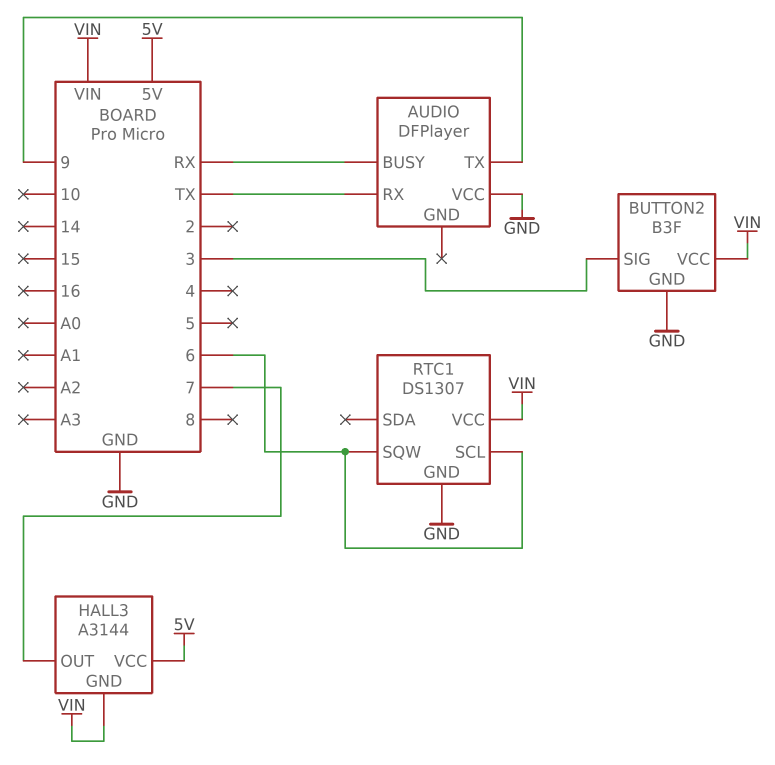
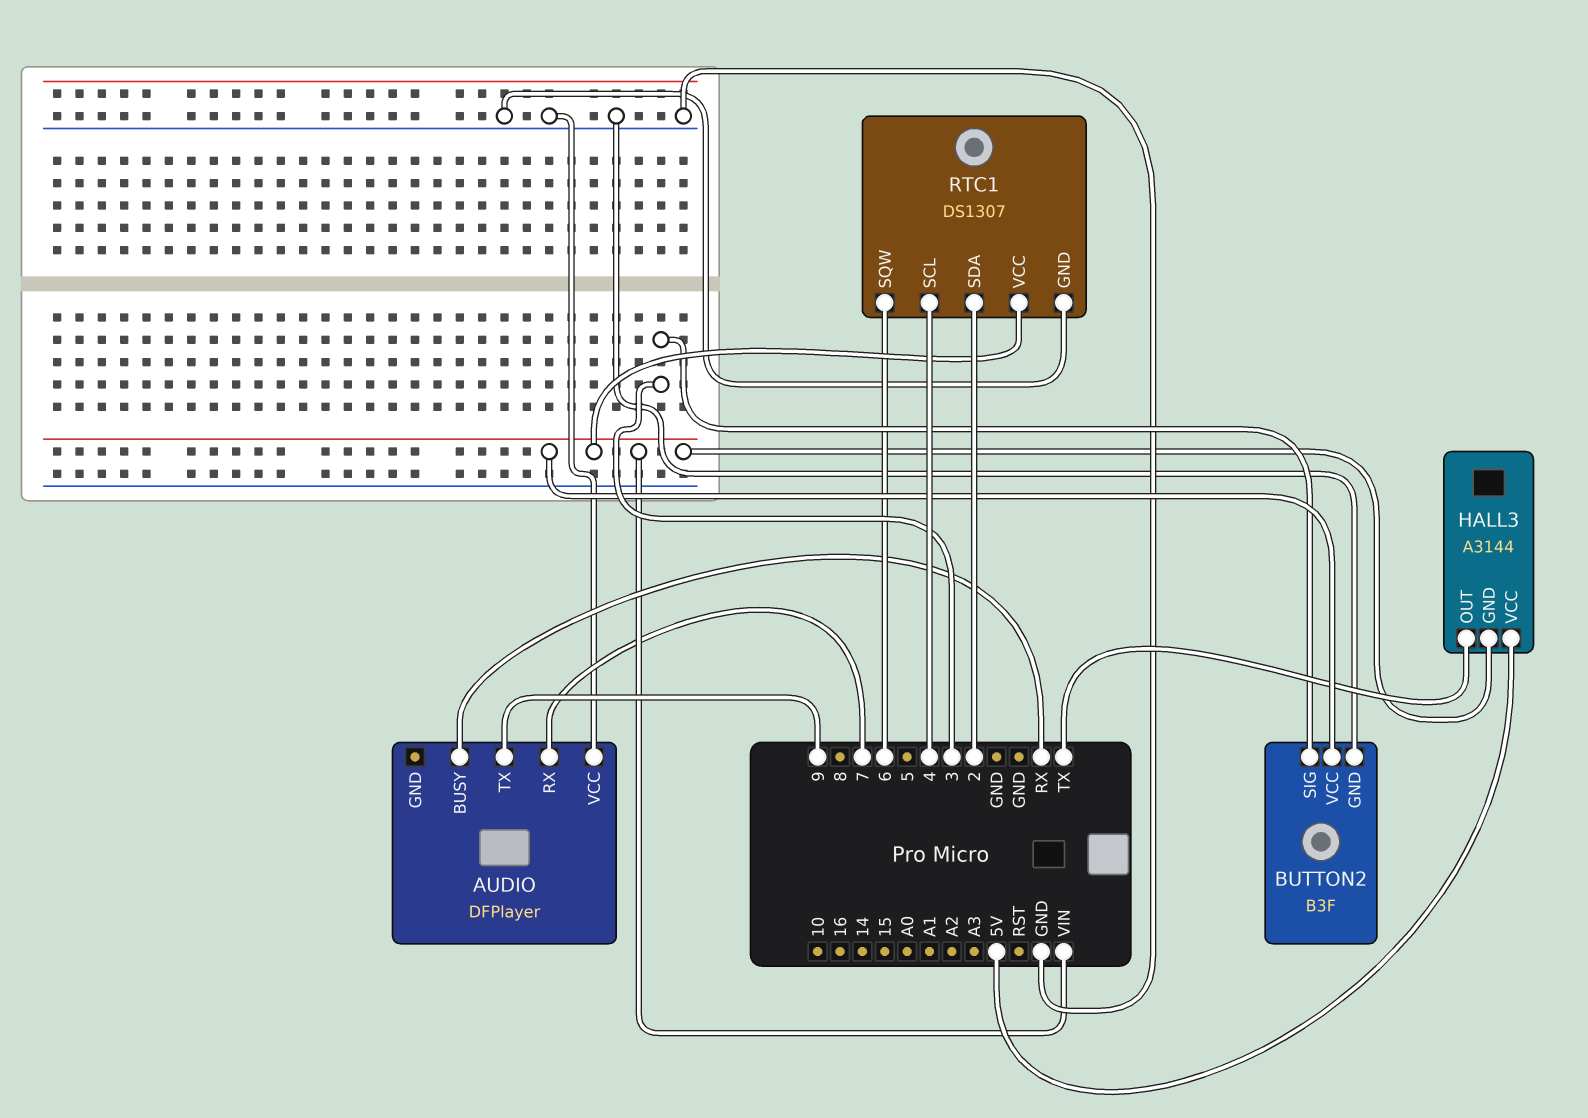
AUDIO pin RX: TX -> 7
HALL3 pin OUT: 7 -> TX
RTC1 pin SCL: 6 -> 4
RTC1 pin SDA: none -> 2

